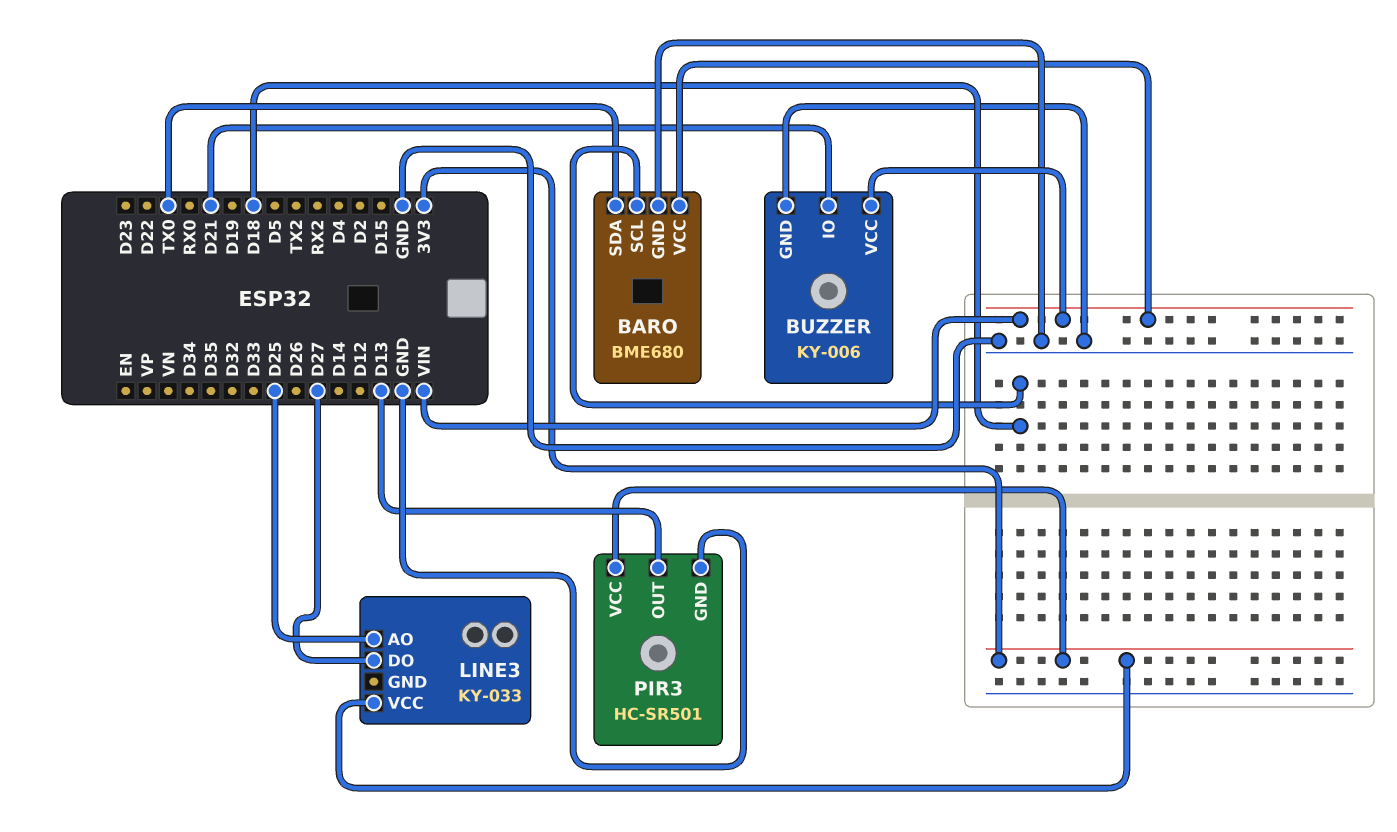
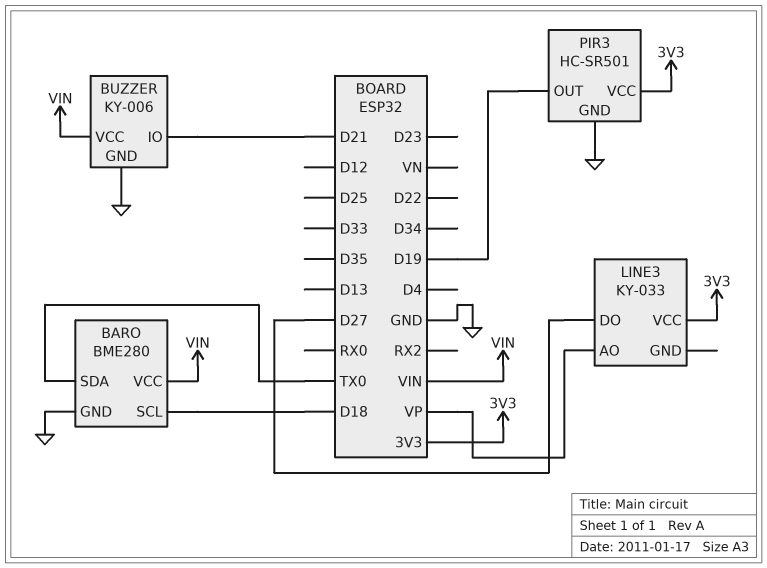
BARO: BME680 -> BME280
LINE3 pin AO: D25 -> VP
PIR3 pin OUT: D13 -> D19

